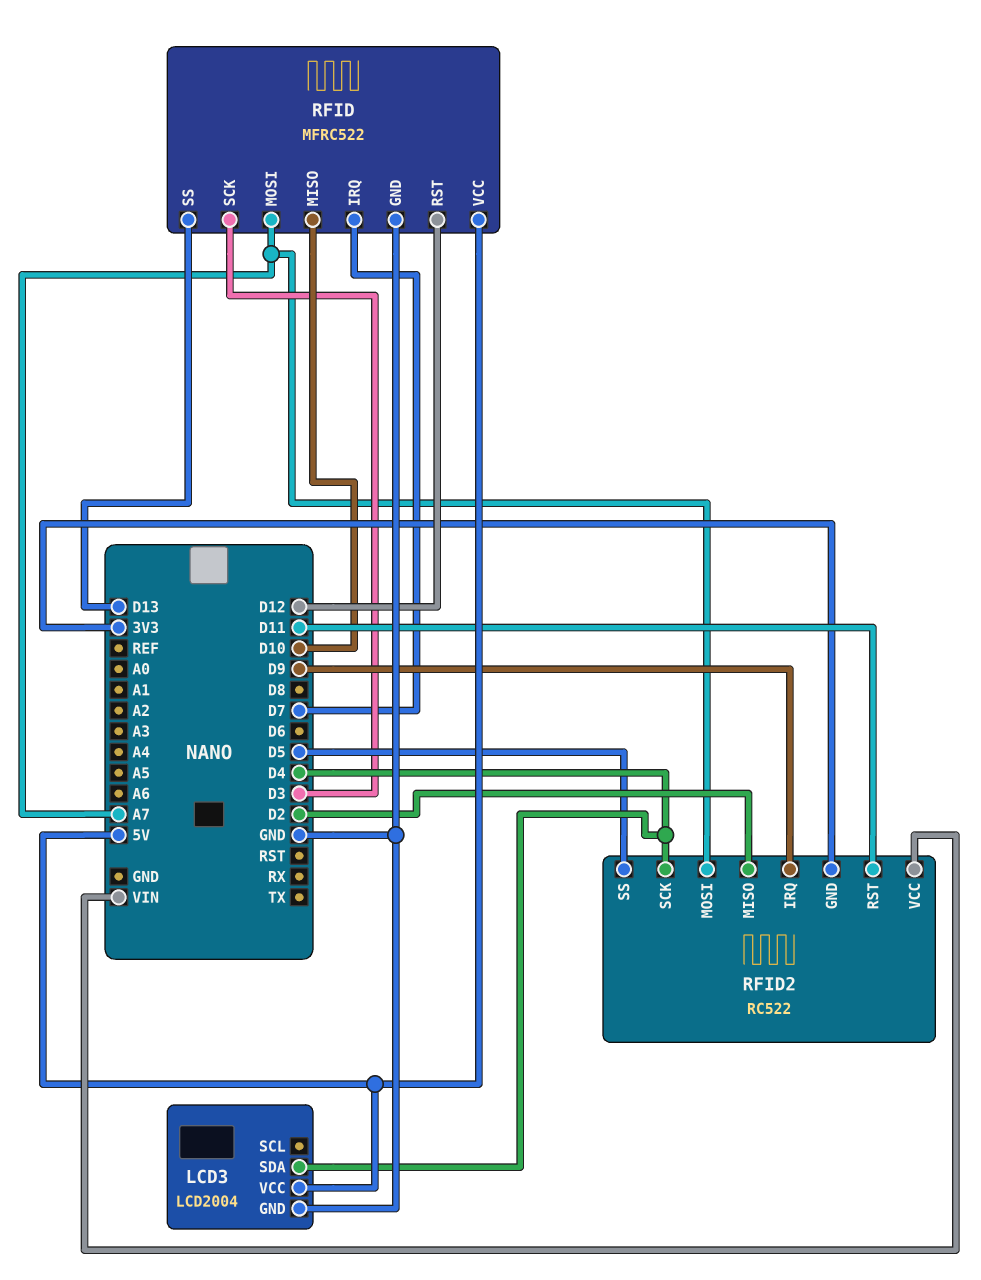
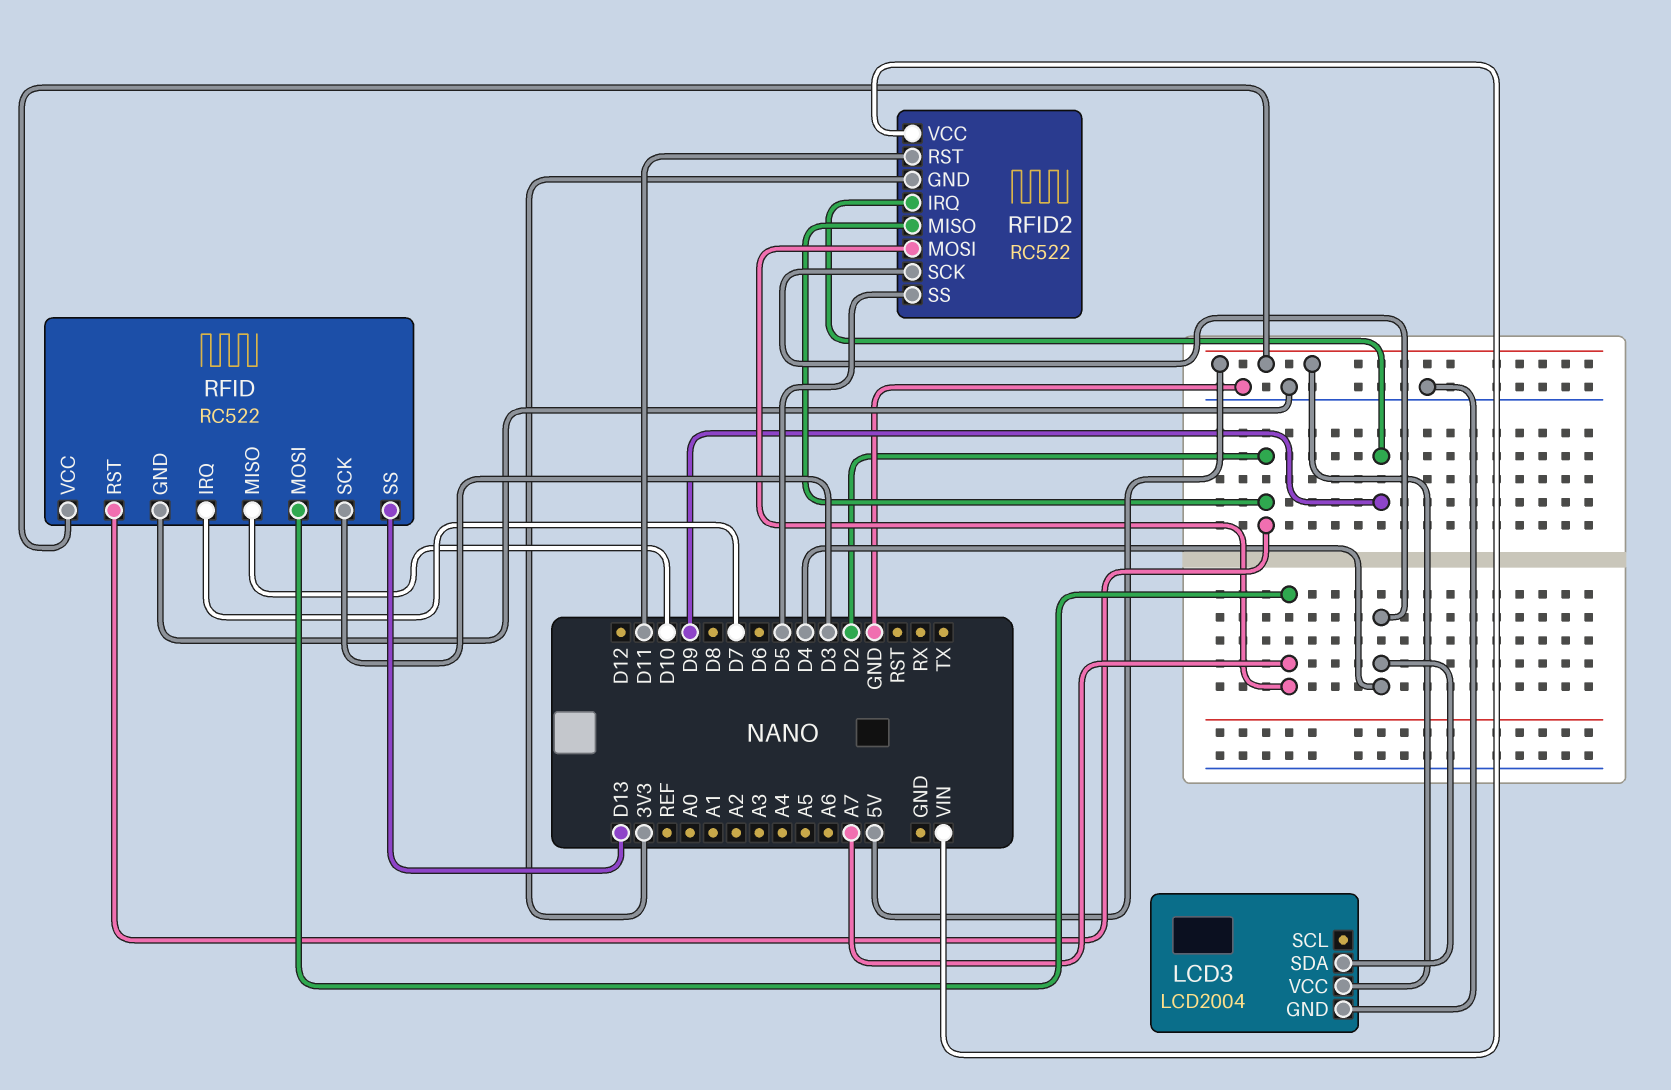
RFID: MFRC522 -> RC522
RFID pin RST: D12 -> D2

